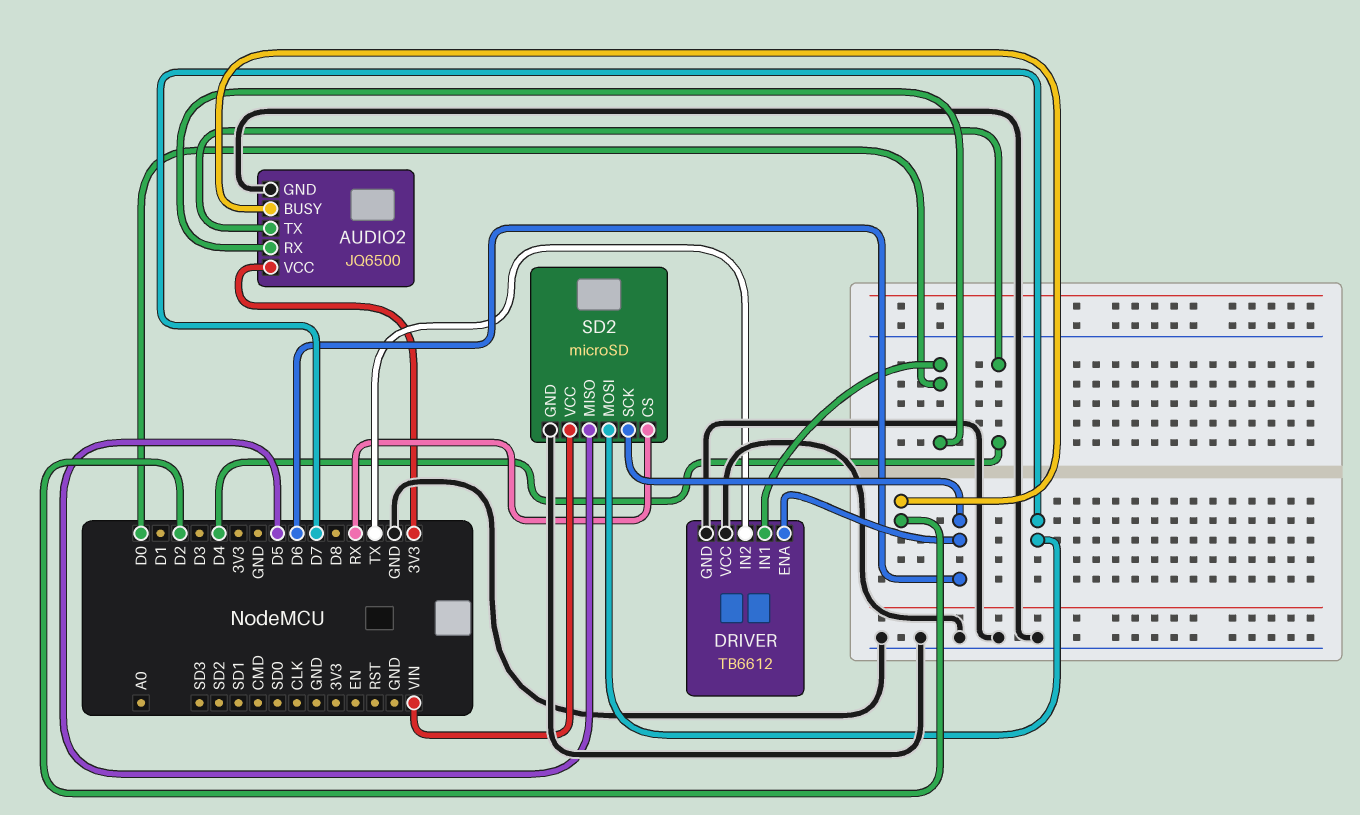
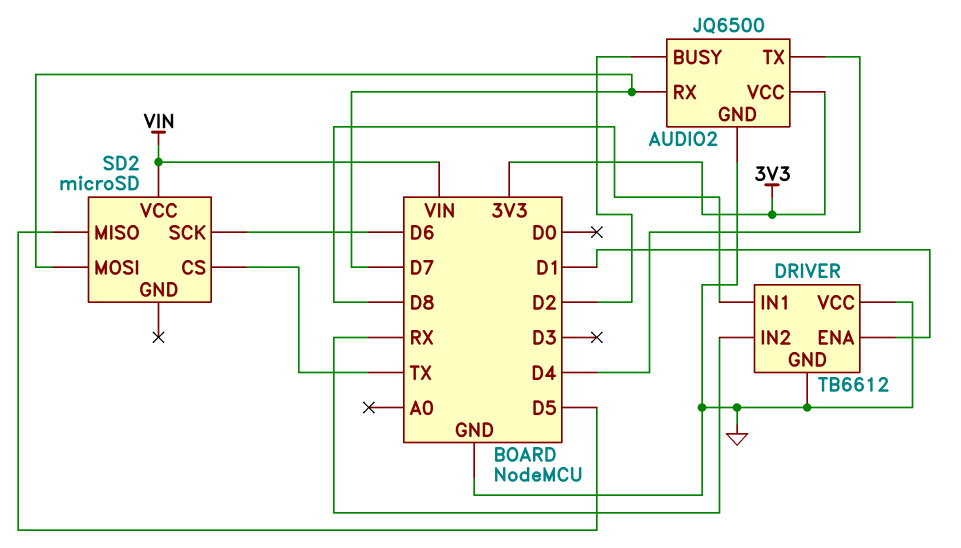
AUDIO2 pin RX: D0 -> D7
DRIVER pin ENA: D6 -> D1
DRIVER pin IN1: D0 -> D8
DRIVER pin IN2: TX -> RX
SD2 pin CS: RX -> TX
SD2 pin GND: GND -> none

